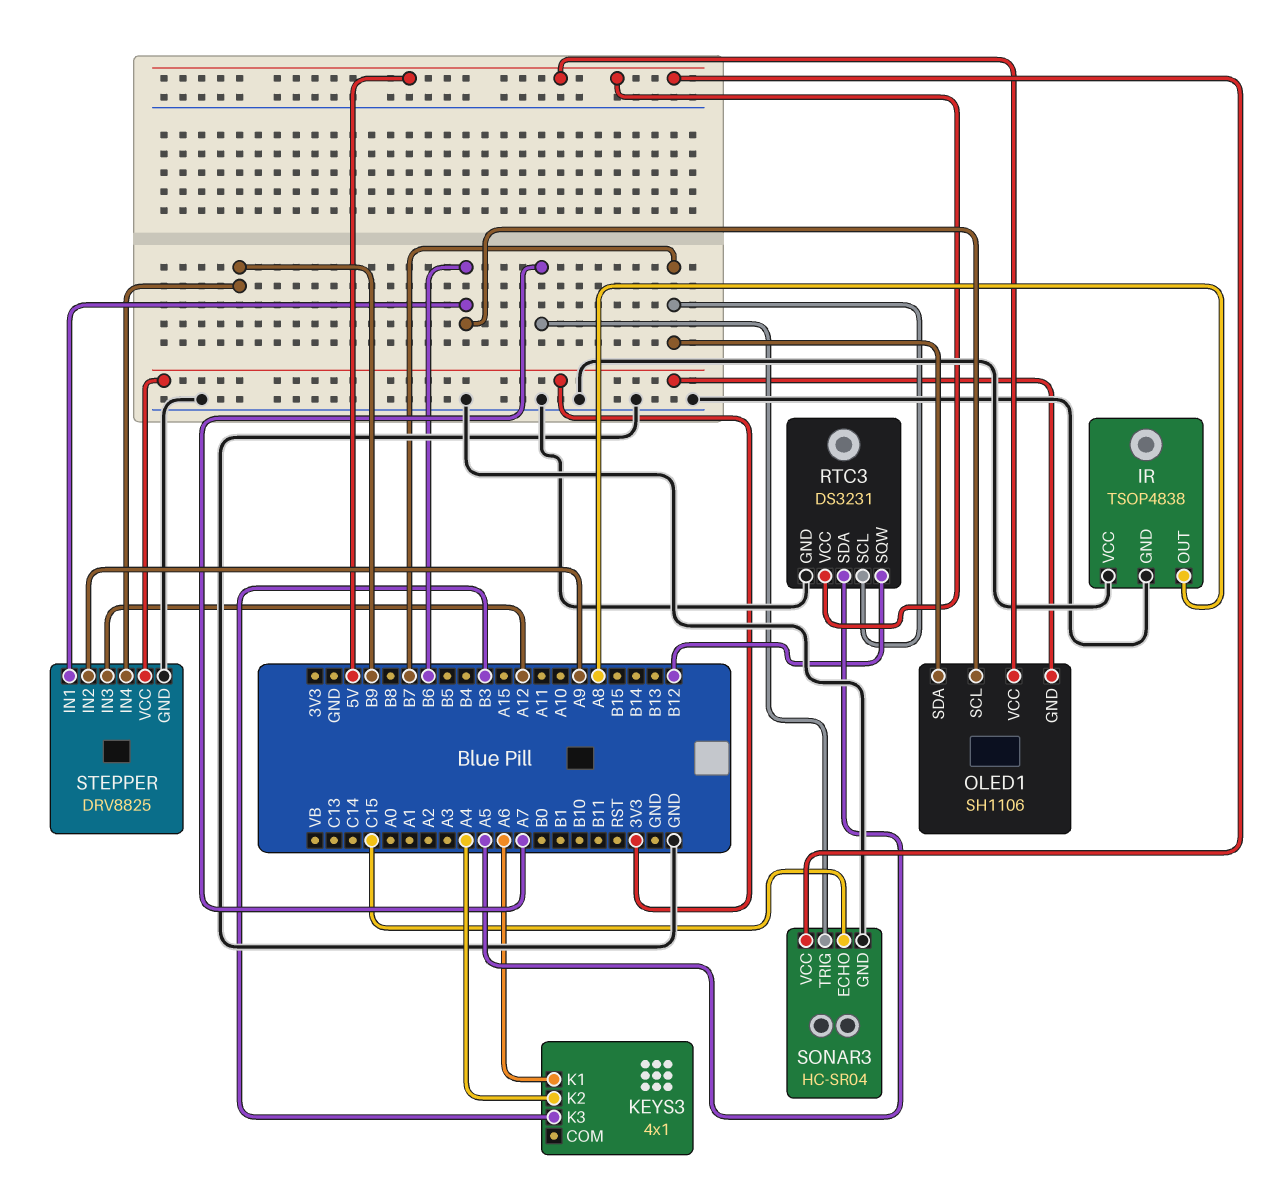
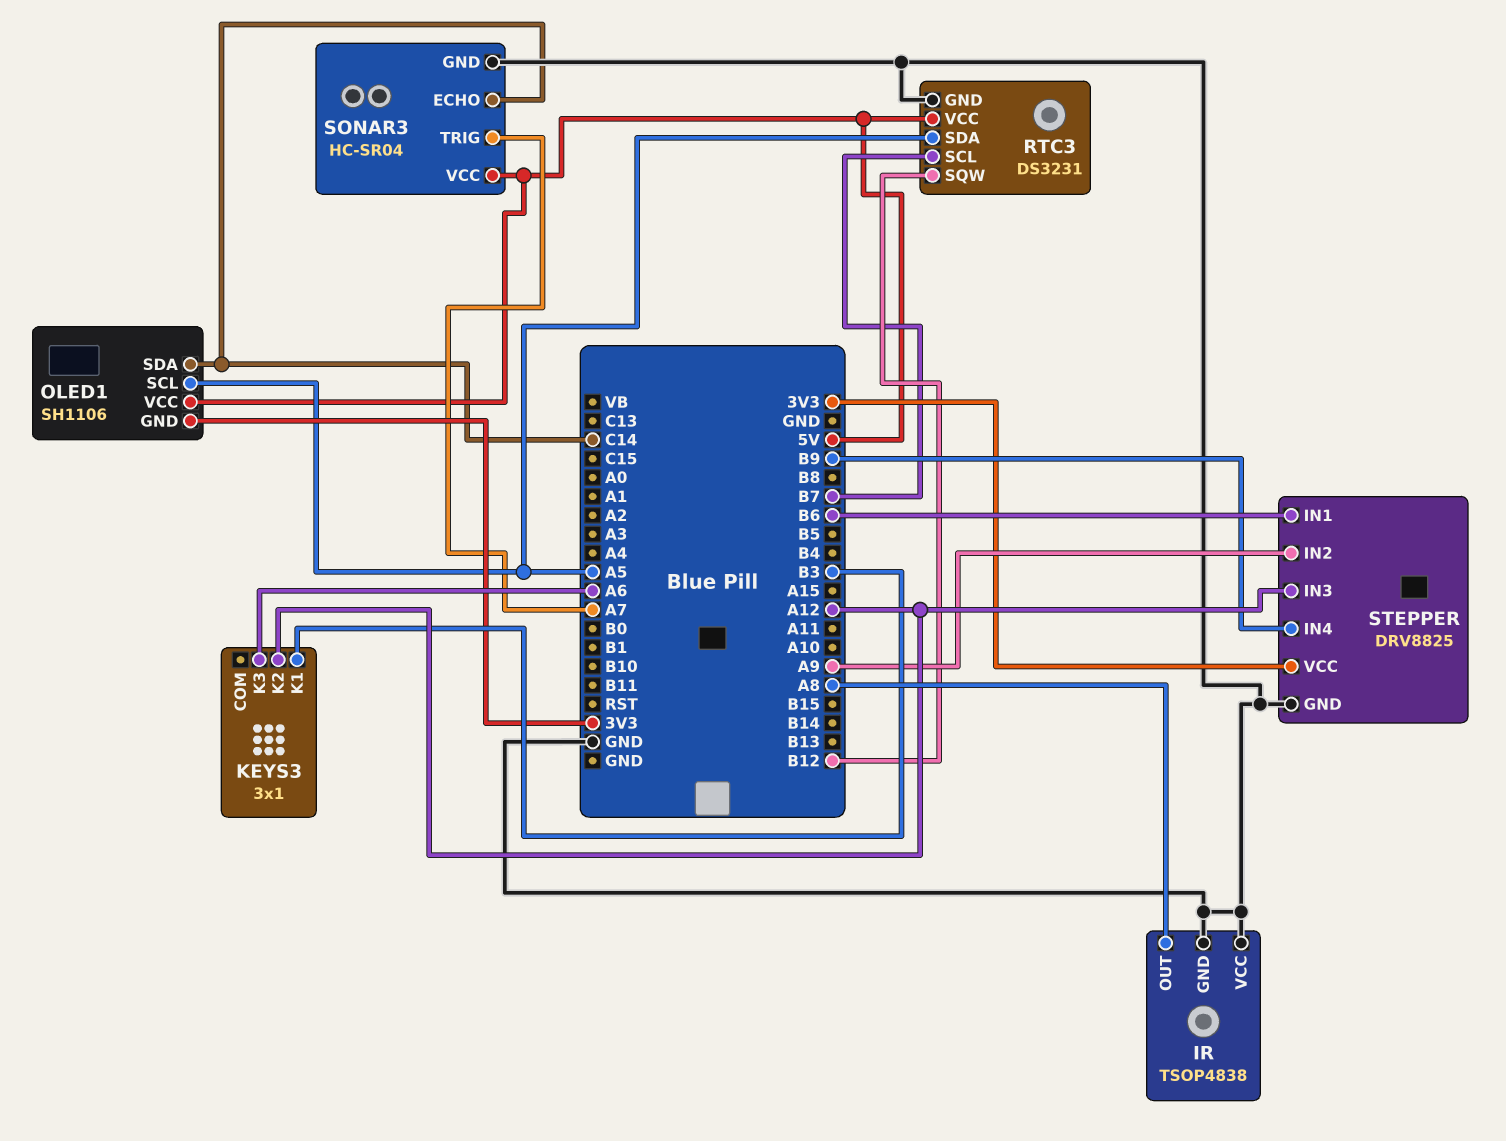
KEYS3: 4x1 -> 3x1
KEYS3 pin K1: A6 -> B3
KEYS3 pin K2: A4 -> A12
KEYS3 pin K3: B3 -> A6
OLED1 pin SCL: B6 -> A5
OLED1 pin SDA: B7 -> C14
SONAR3 pin ECHO: C15 -> C14

